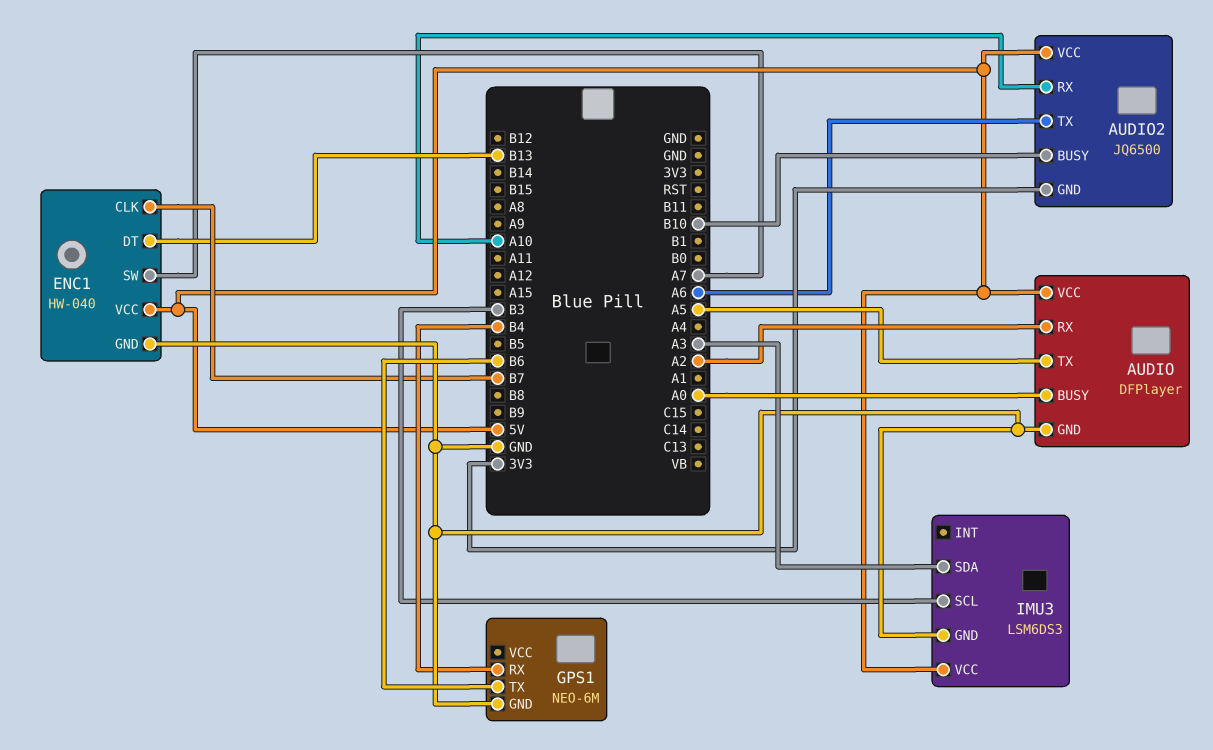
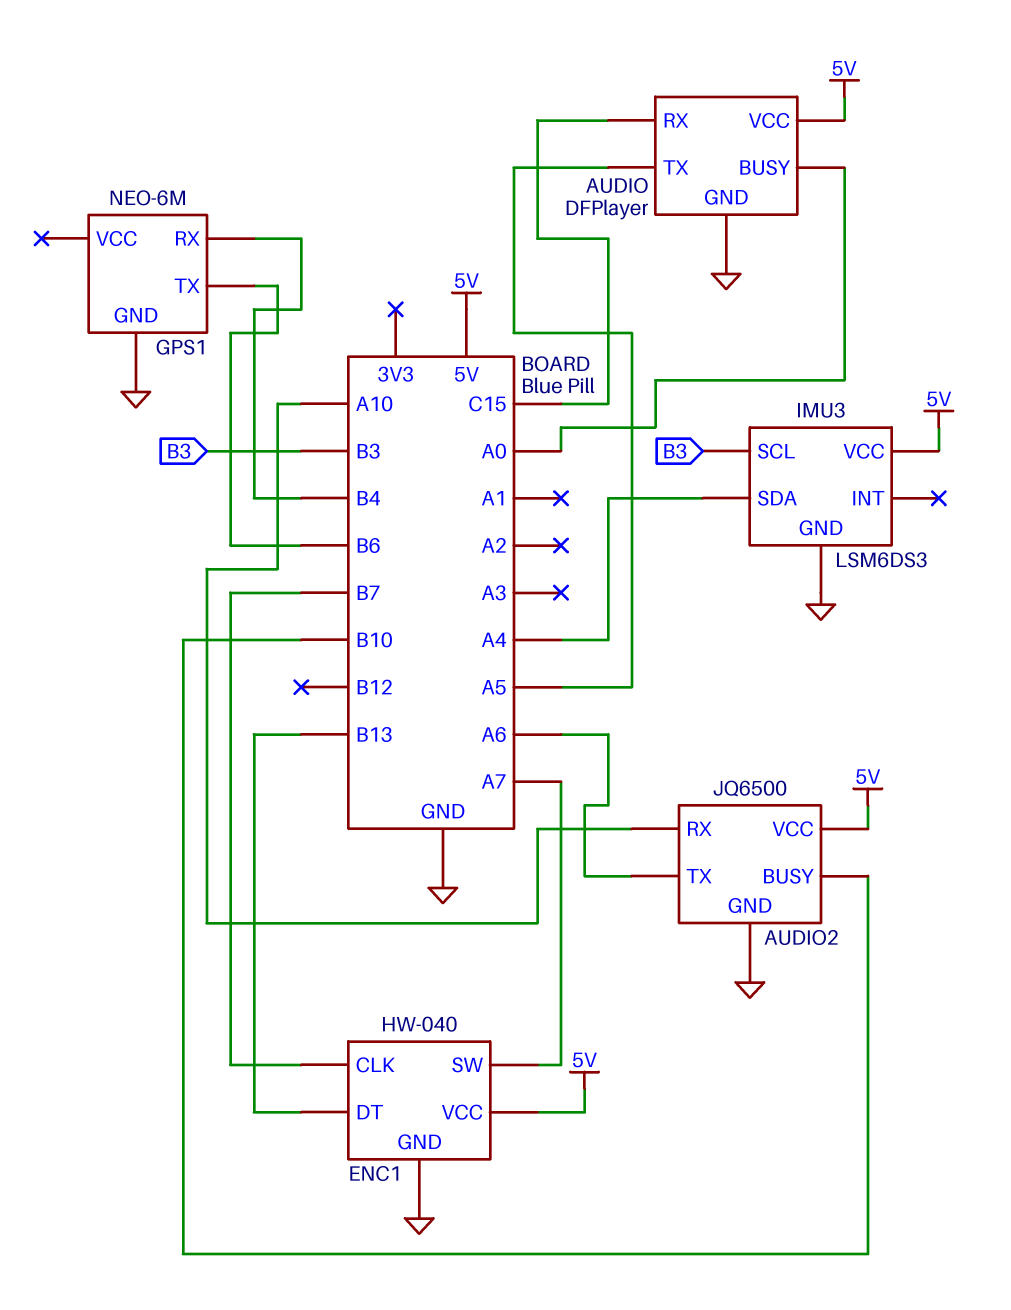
AUDIO pin RX: A2 -> C15
AUDIO2 pin GND: 3V3 -> GND
IMU3 pin SDA: A3 -> A4

